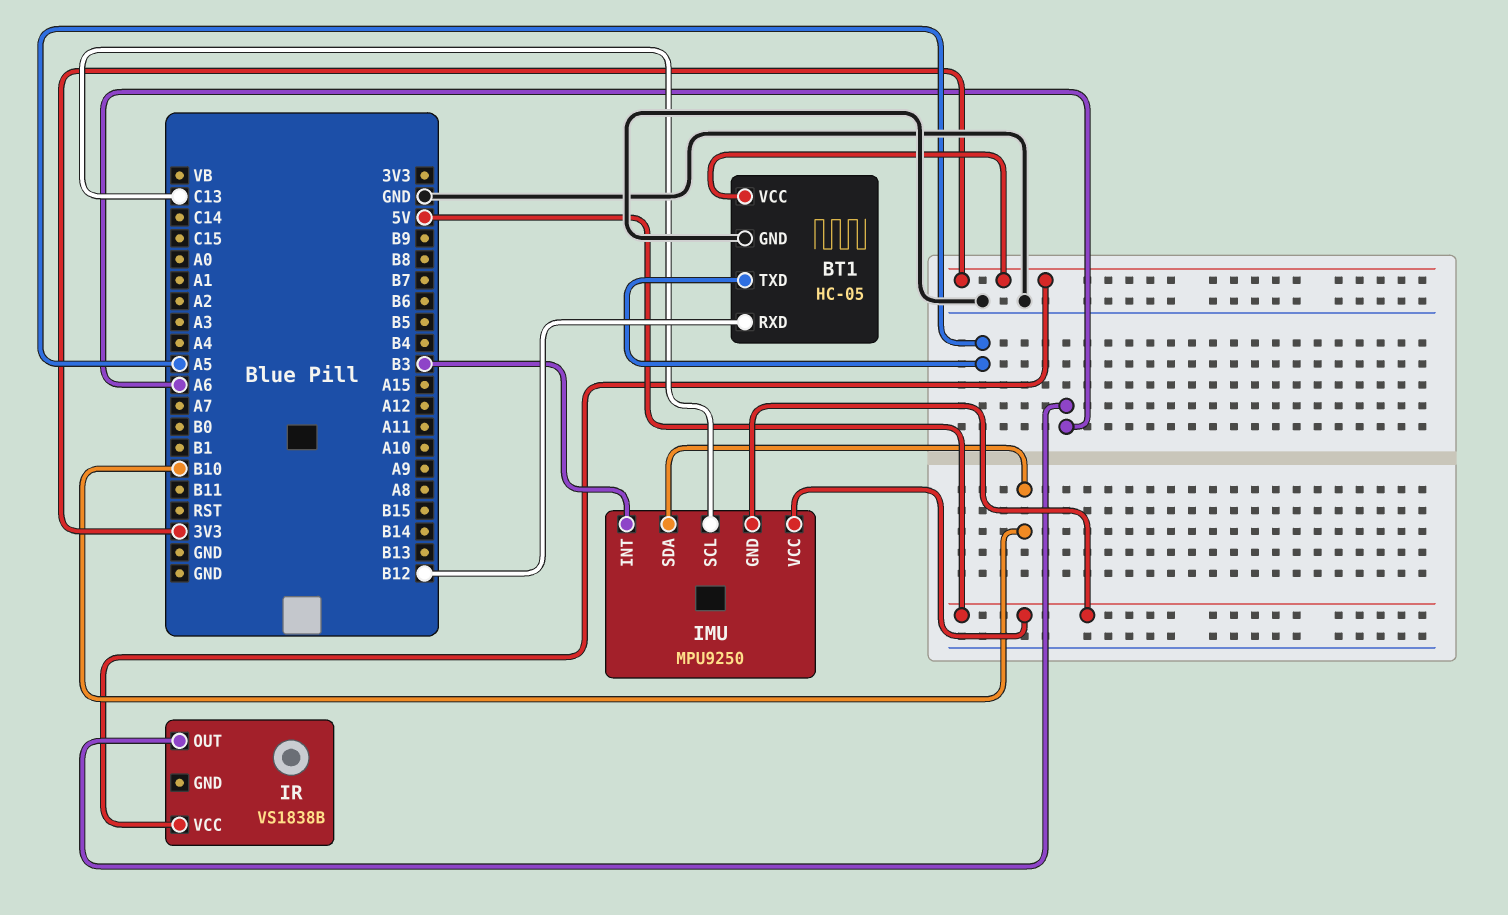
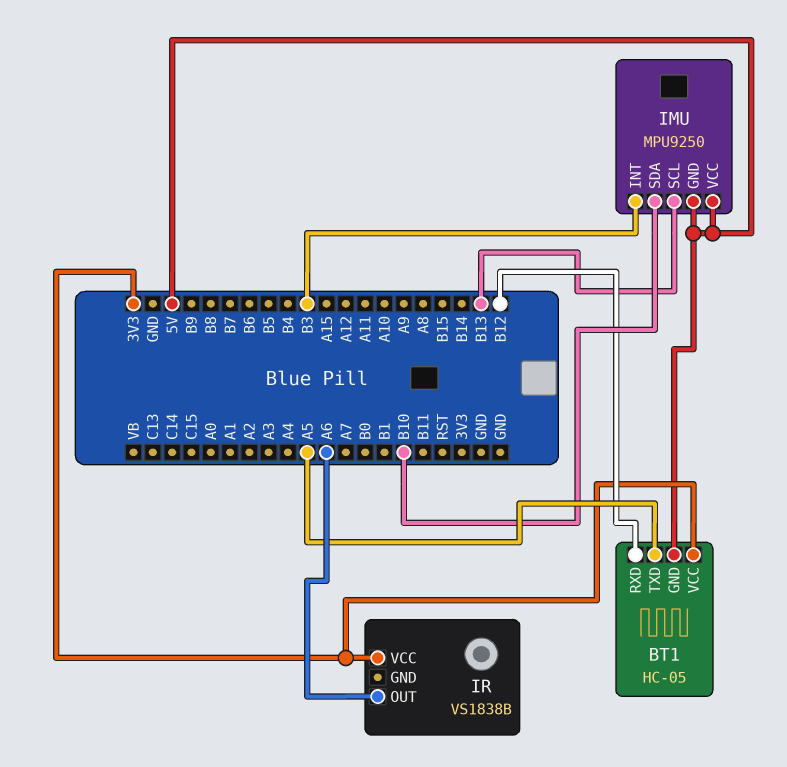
BT1 pin GND: GND -> 5V
IMU pin SCL: C13 -> B13

